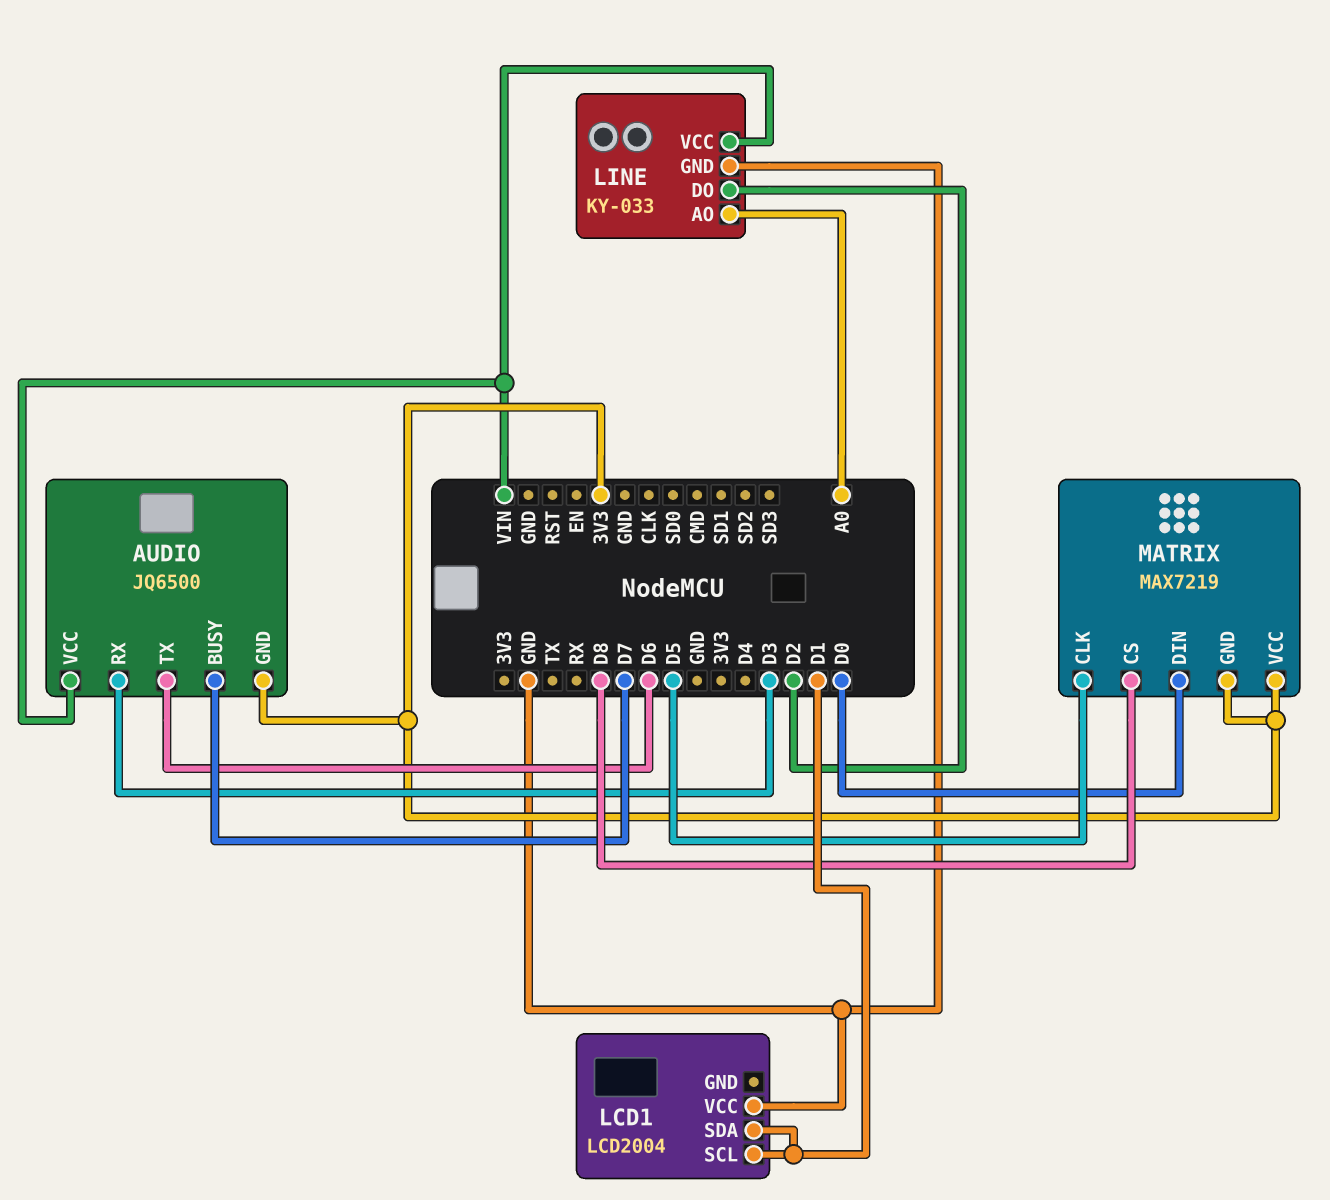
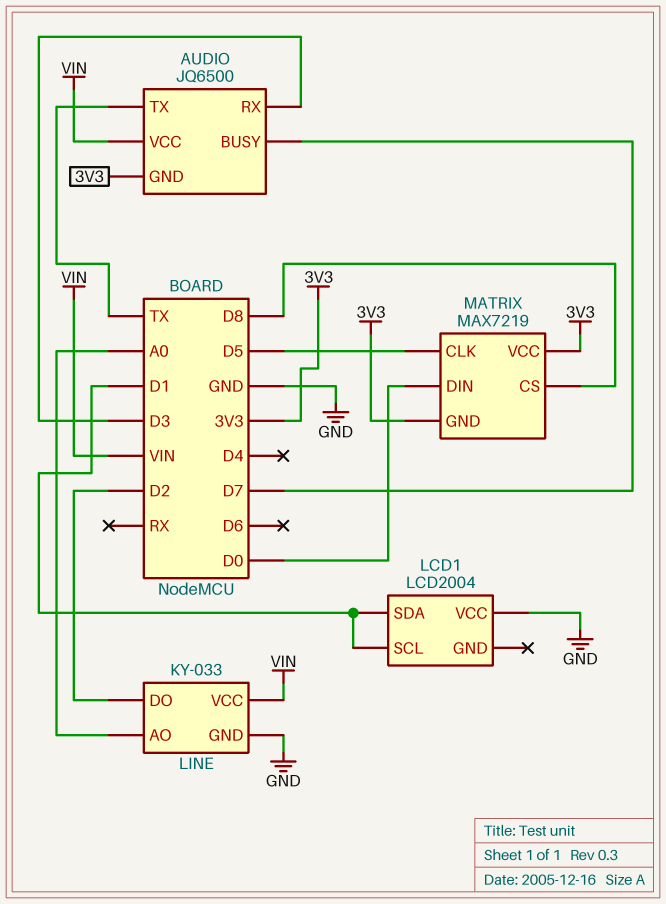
AUDIO pin TX: D6 -> TX

